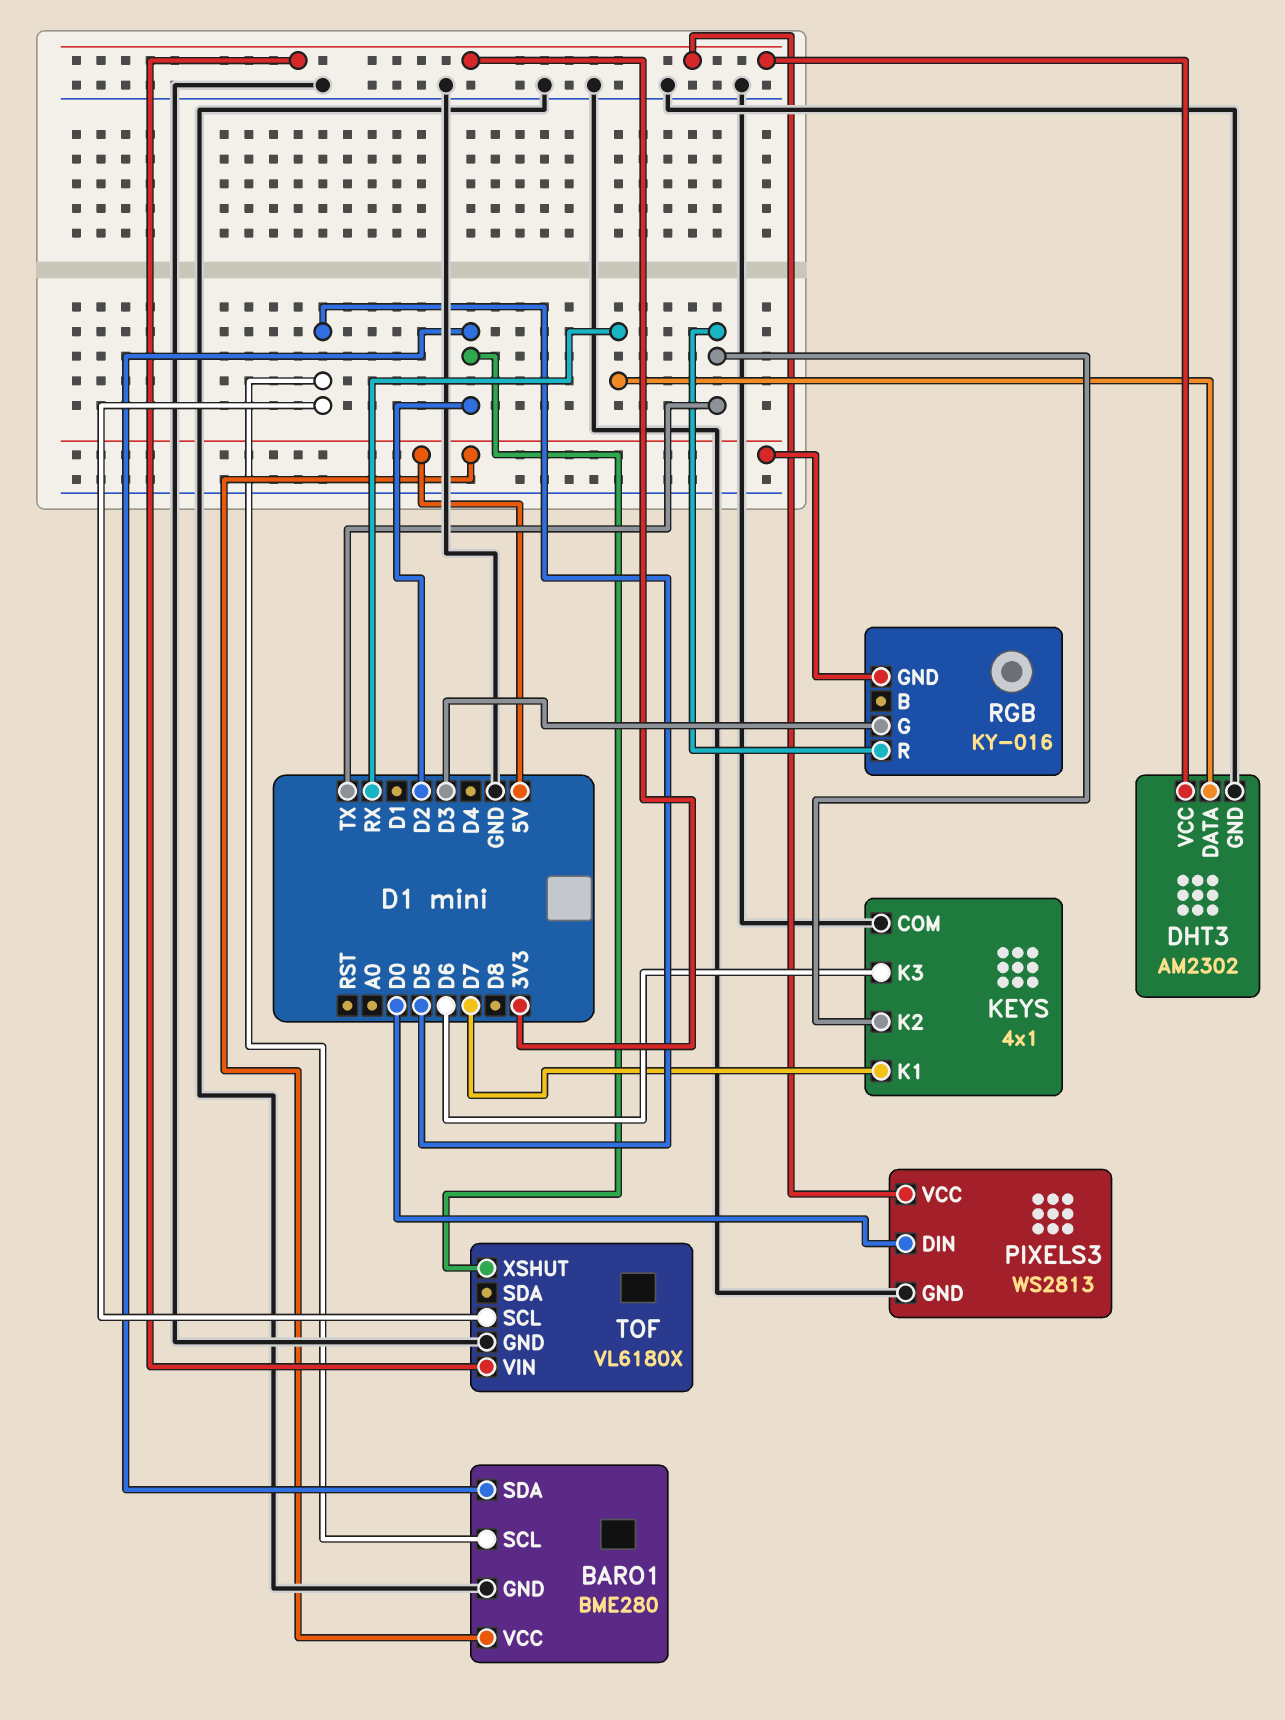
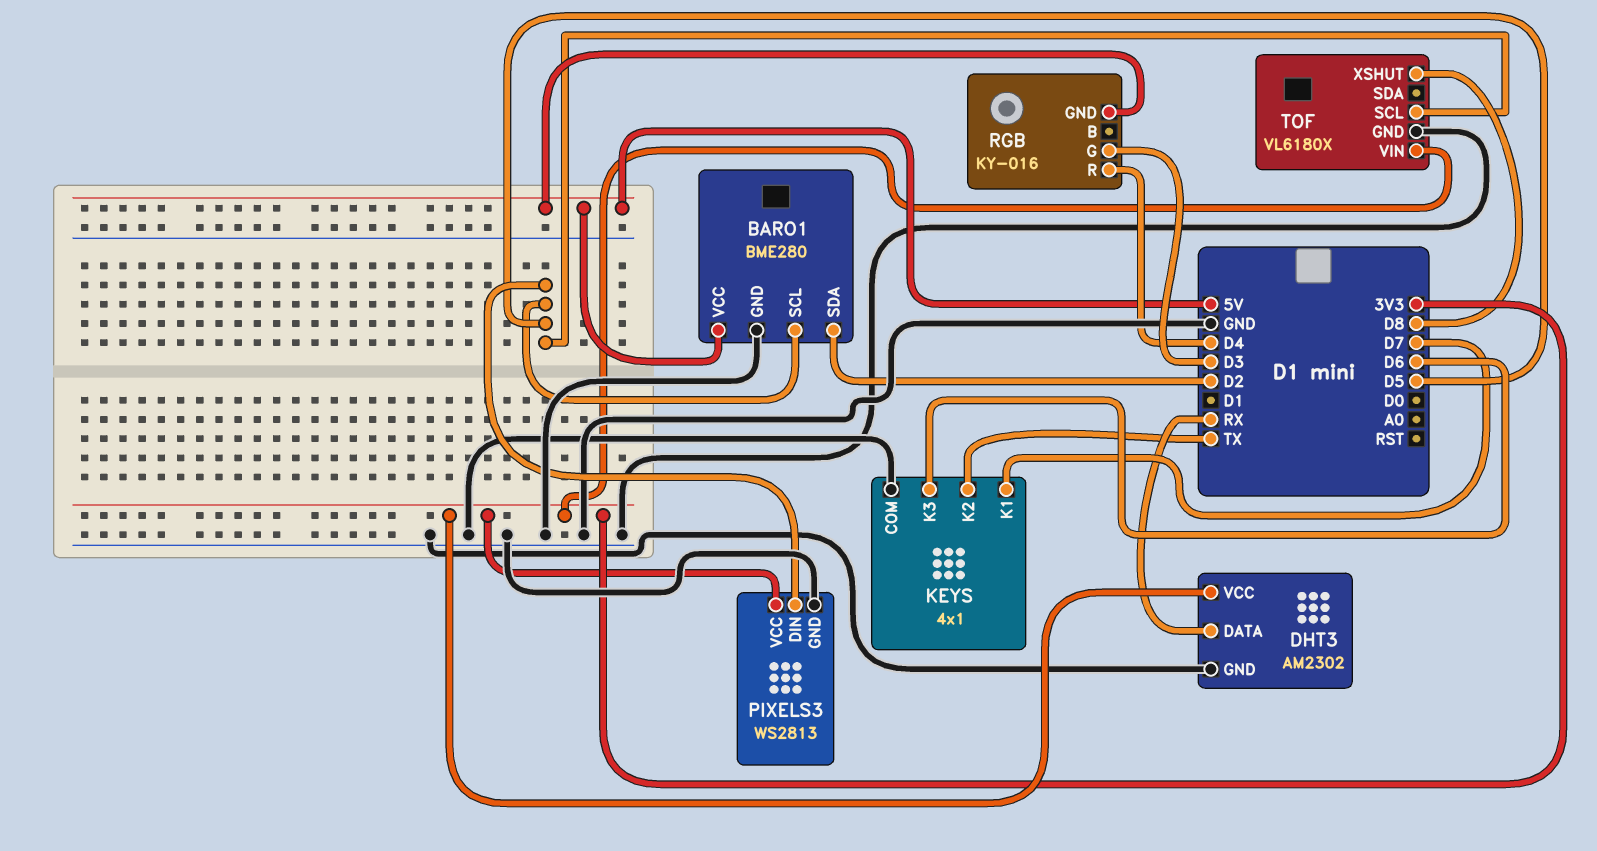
PIXELS3 pin DIN: D0 -> D5
RGB pin R: TX -> D4
TOF pin XSHUT: D2 -> D8

